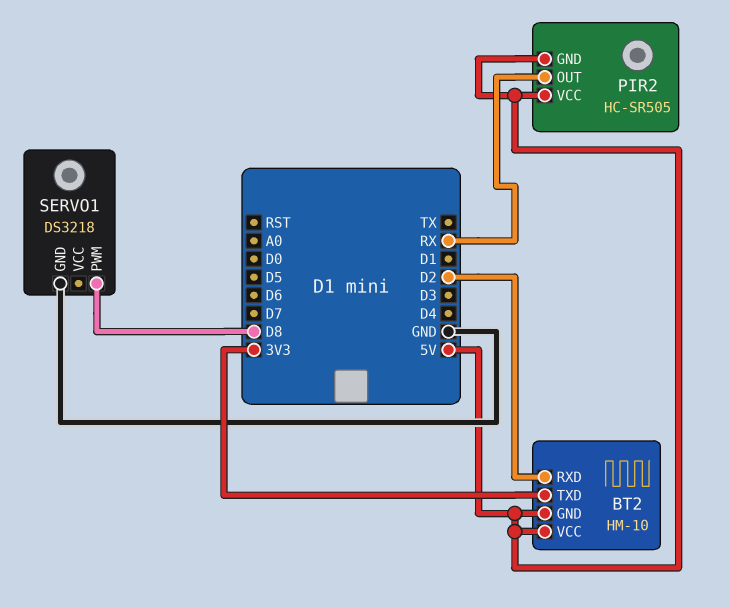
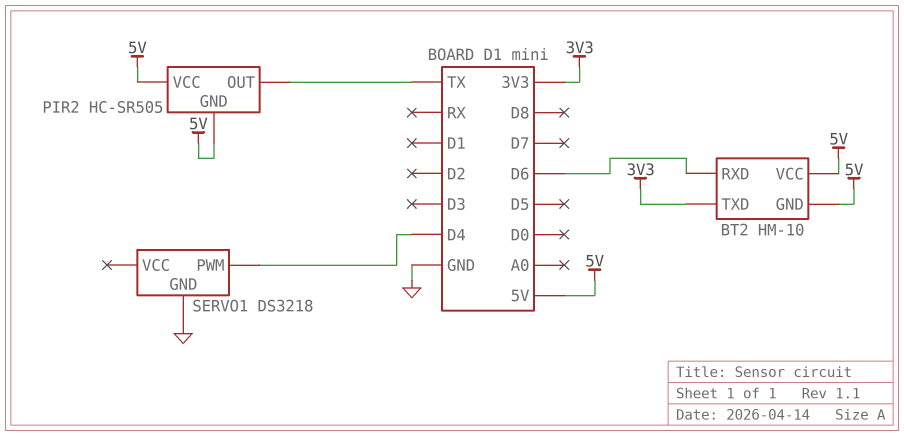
BT2 pin RXD: D2 -> D6
PIR2 pin OUT: RX -> TX
SERVO1 pin PWM: D8 -> D4

